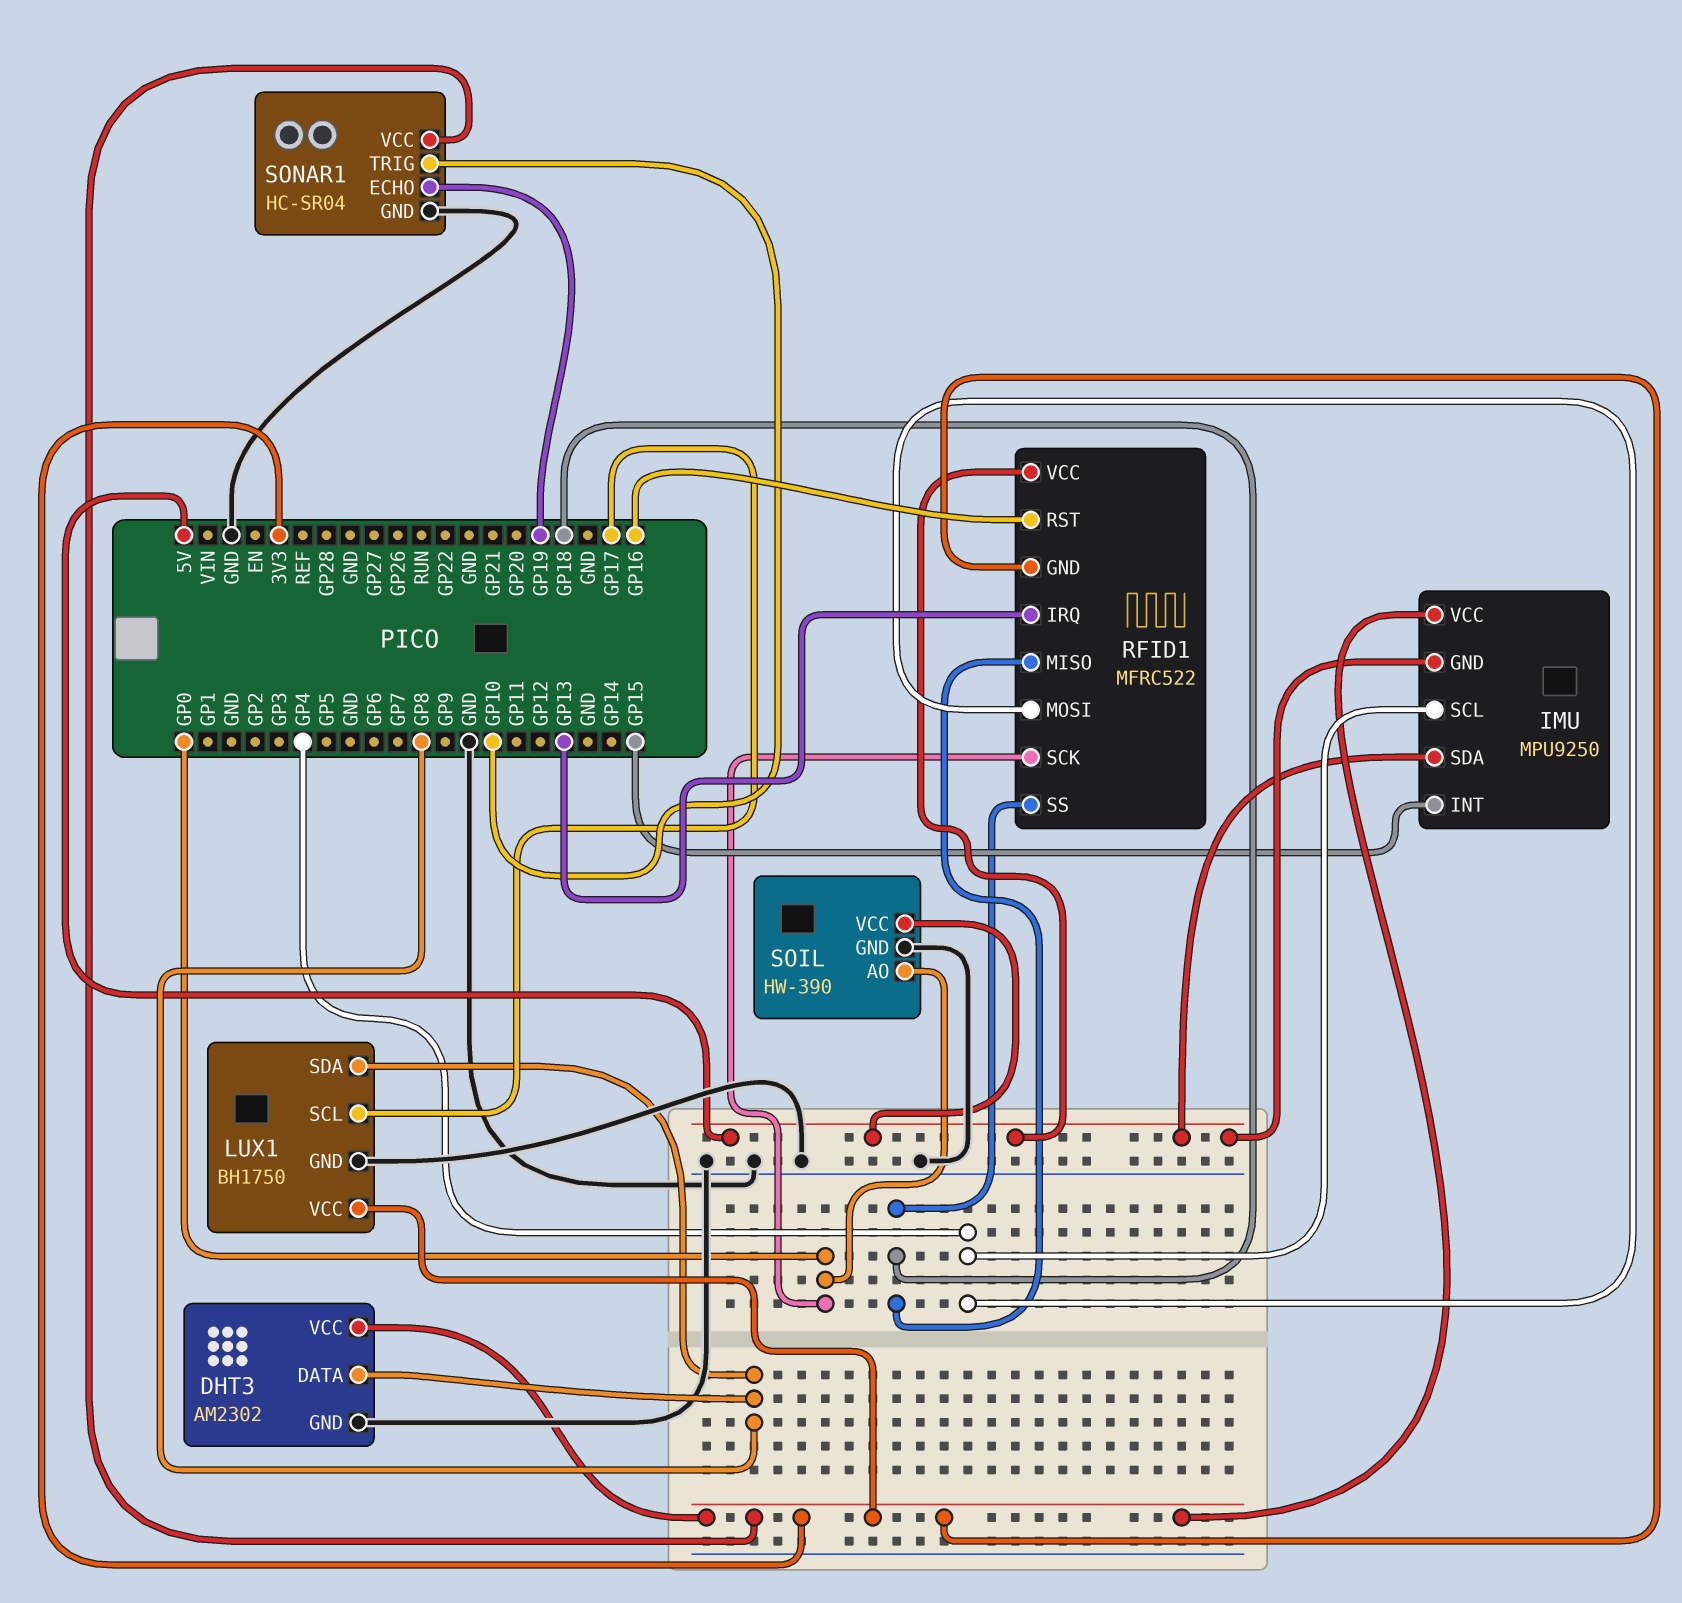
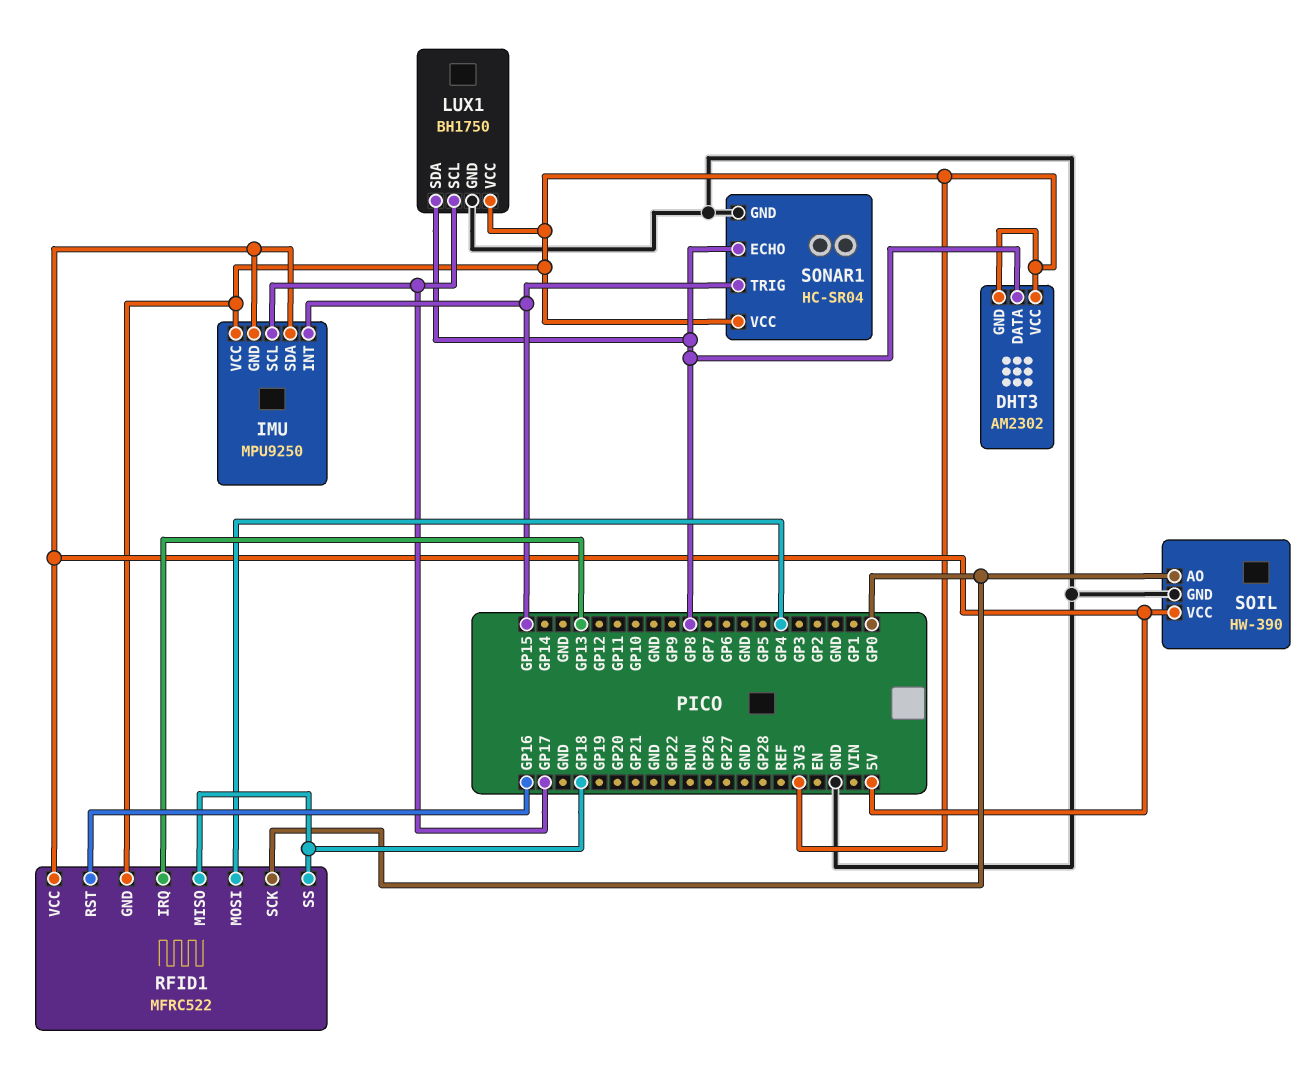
DHT3 pin GND: GND -> 3V3
IMU pin SCL: GP4 -> GP17
SONAR1 pin ECHO: GP19 -> GP8
SONAR1 pin TRIG: GP10 -> GP15

